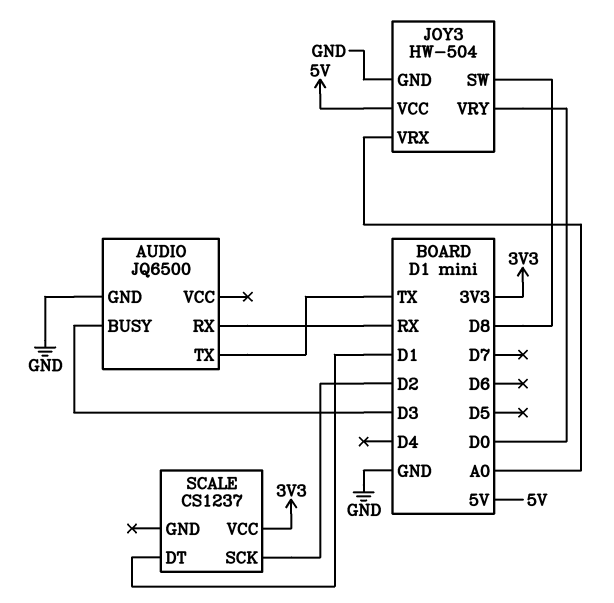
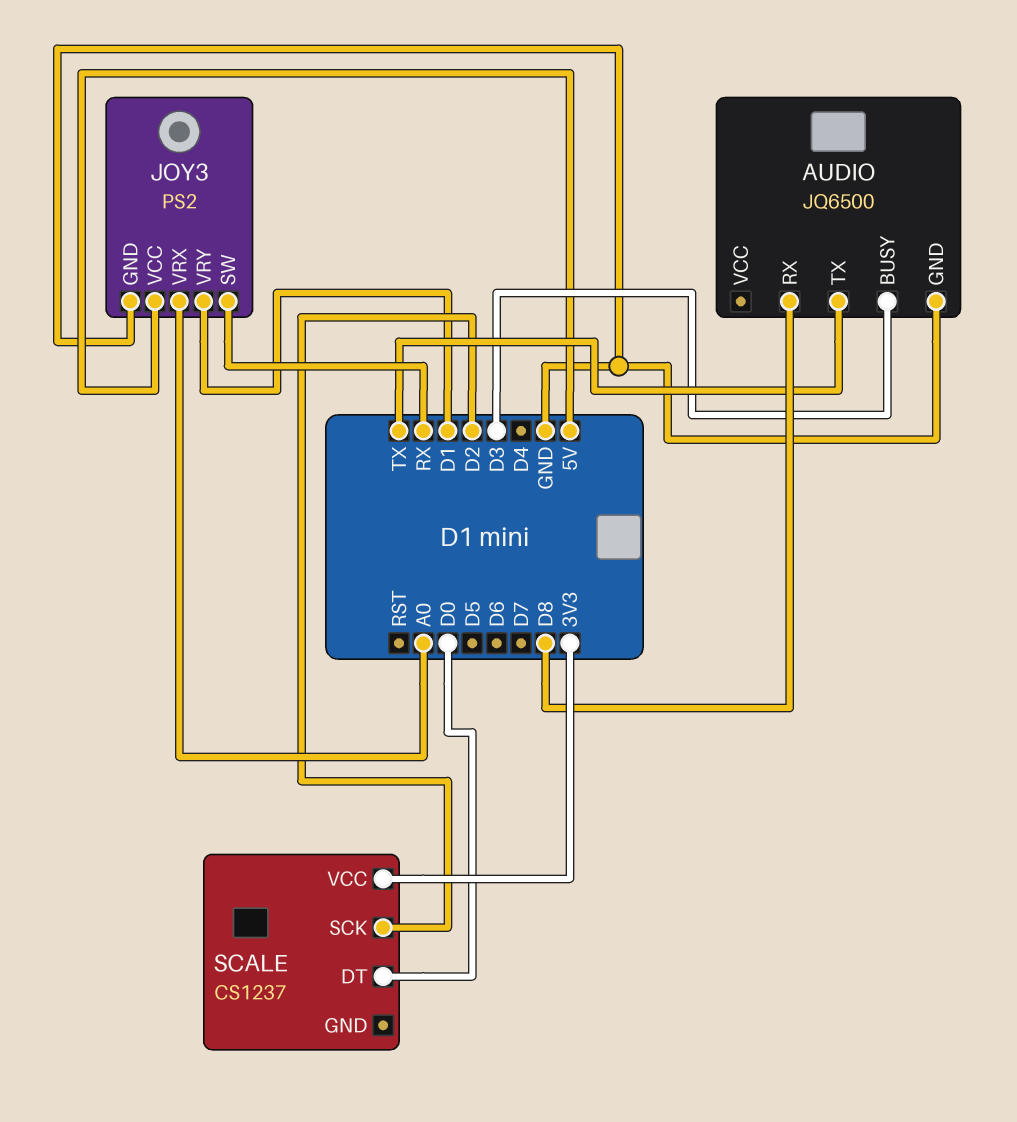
AUDIO pin RX: RX -> D8
JOY3: HW-504 -> PS2
JOY3 pin SW: D8 -> RX
JOY3 pin VRY: D0 -> D1
SCALE pin DT: D1 -> D0

